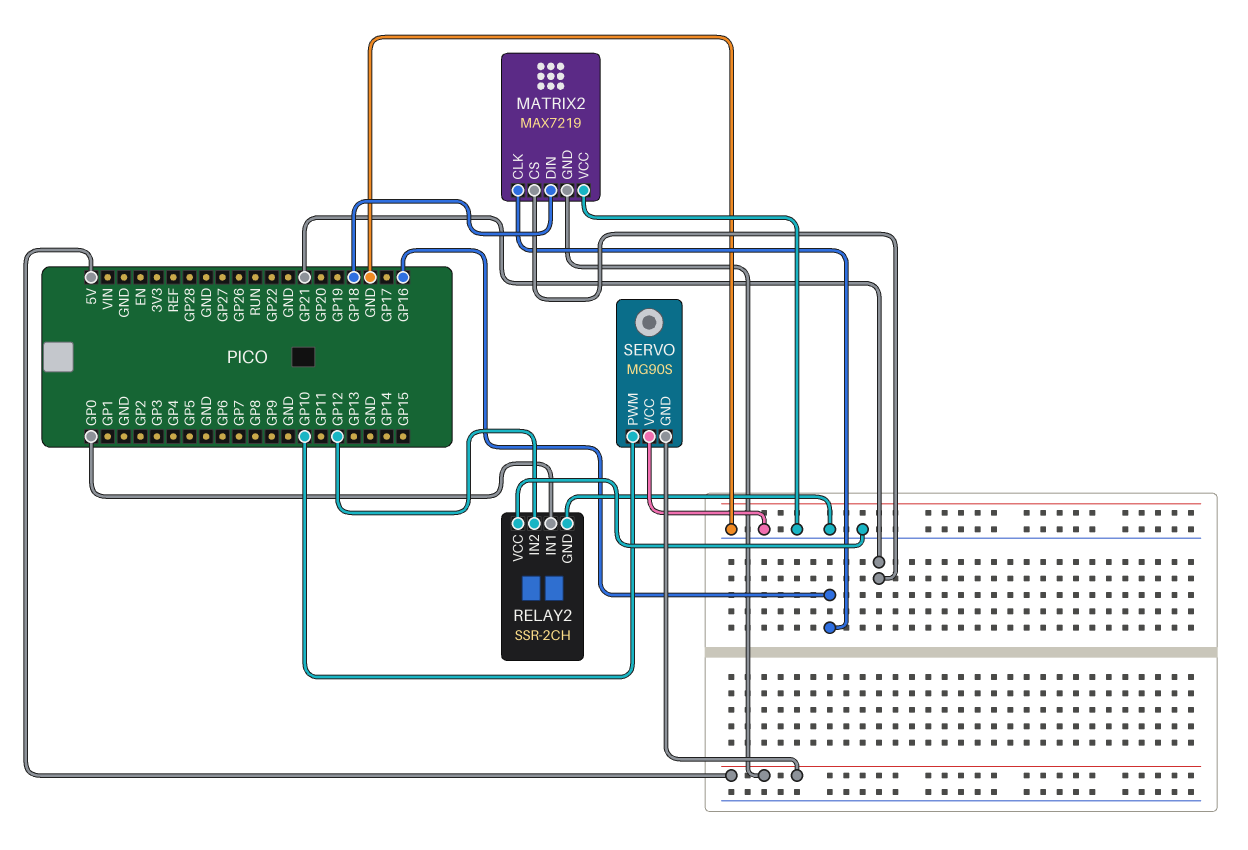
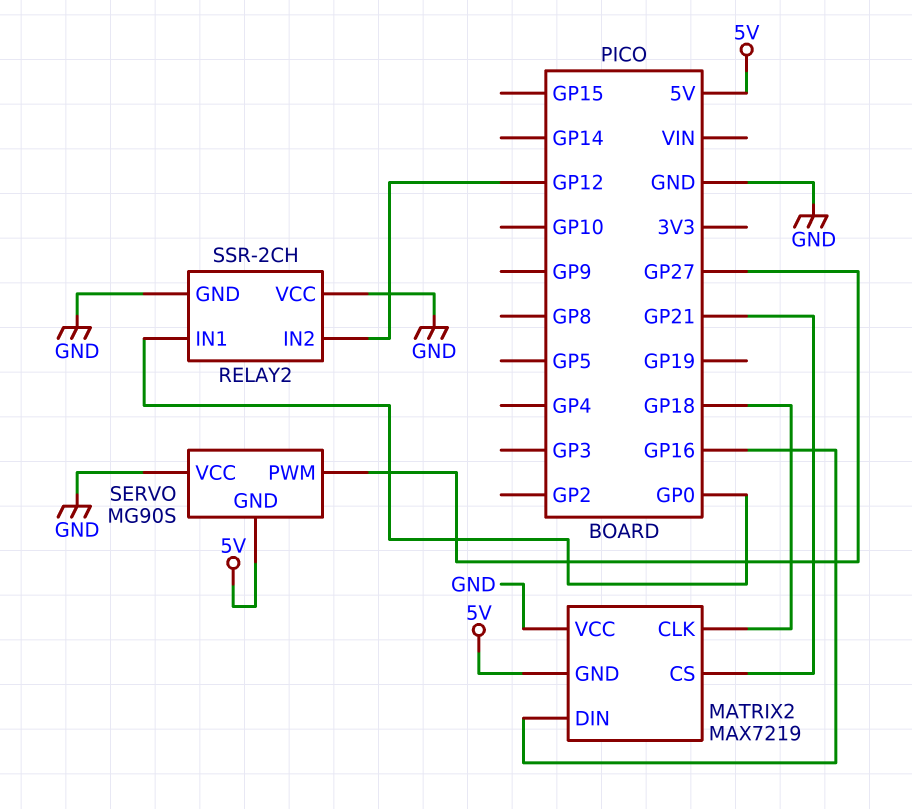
MATRIX2 pin CLK: GP16 -> GP18
MATRIX2 pin DIN: GP18 -> GP16
SERVO pin PWM: GP10 -> GP27

